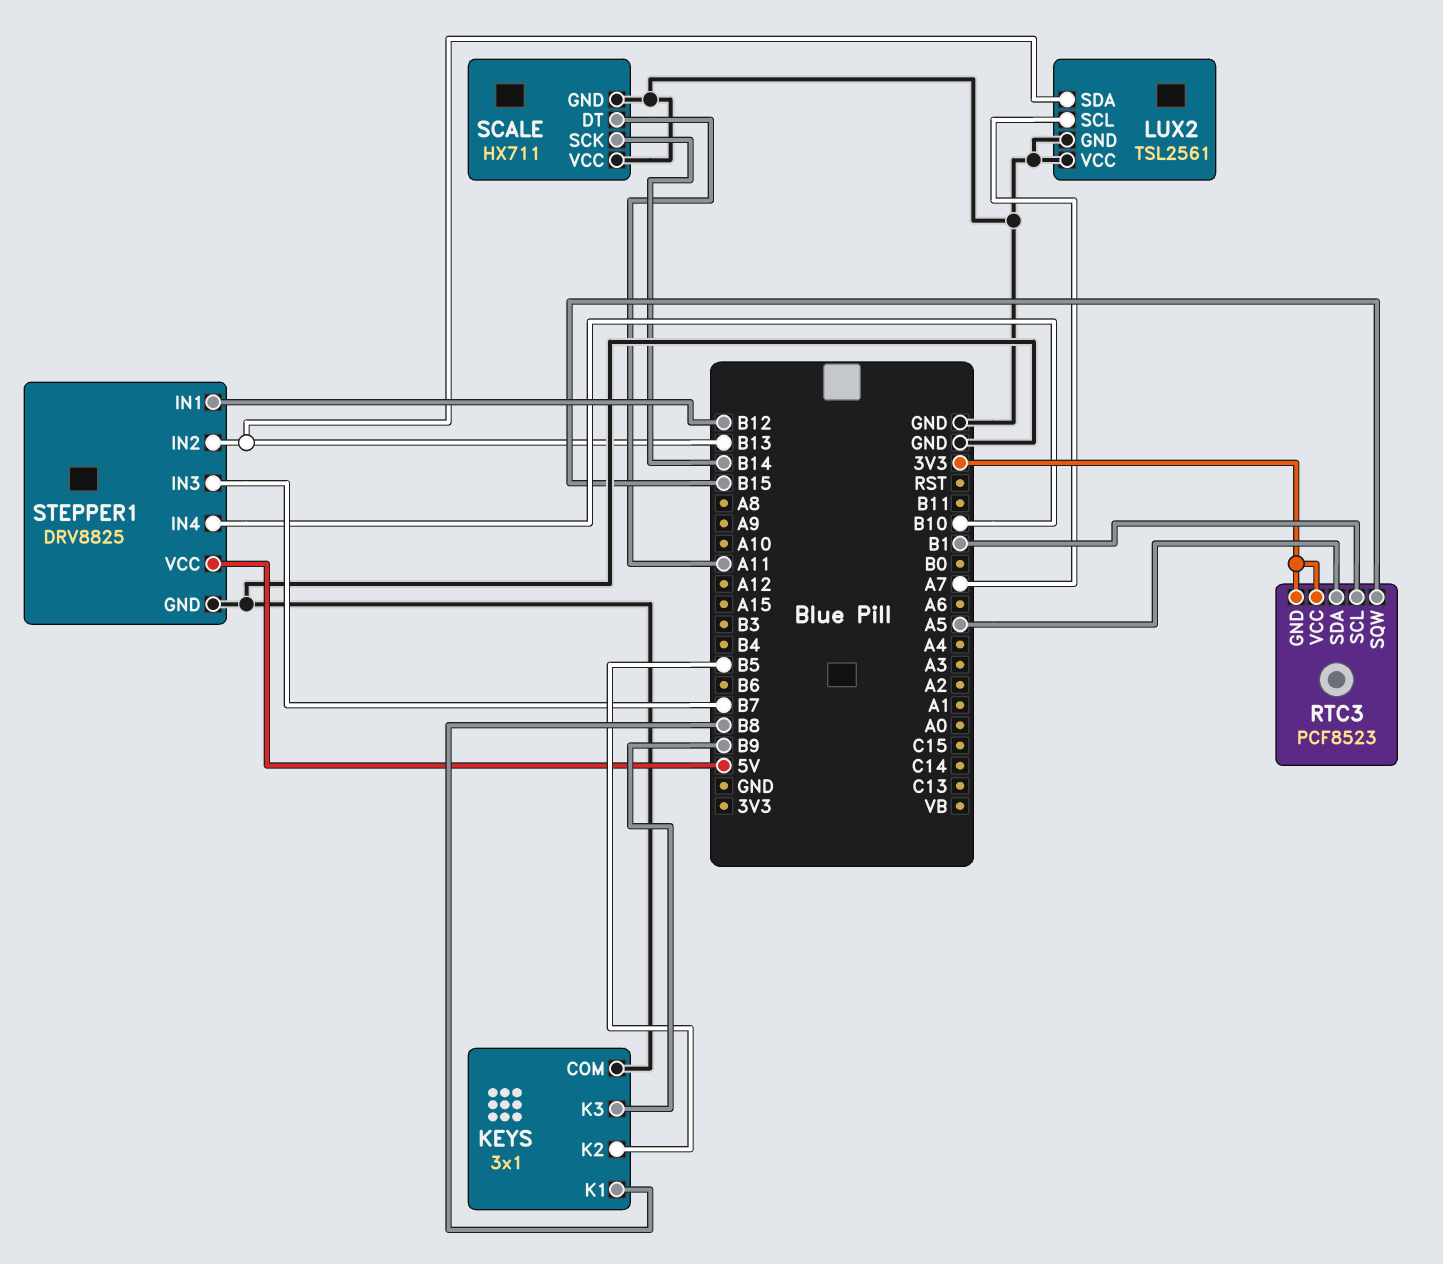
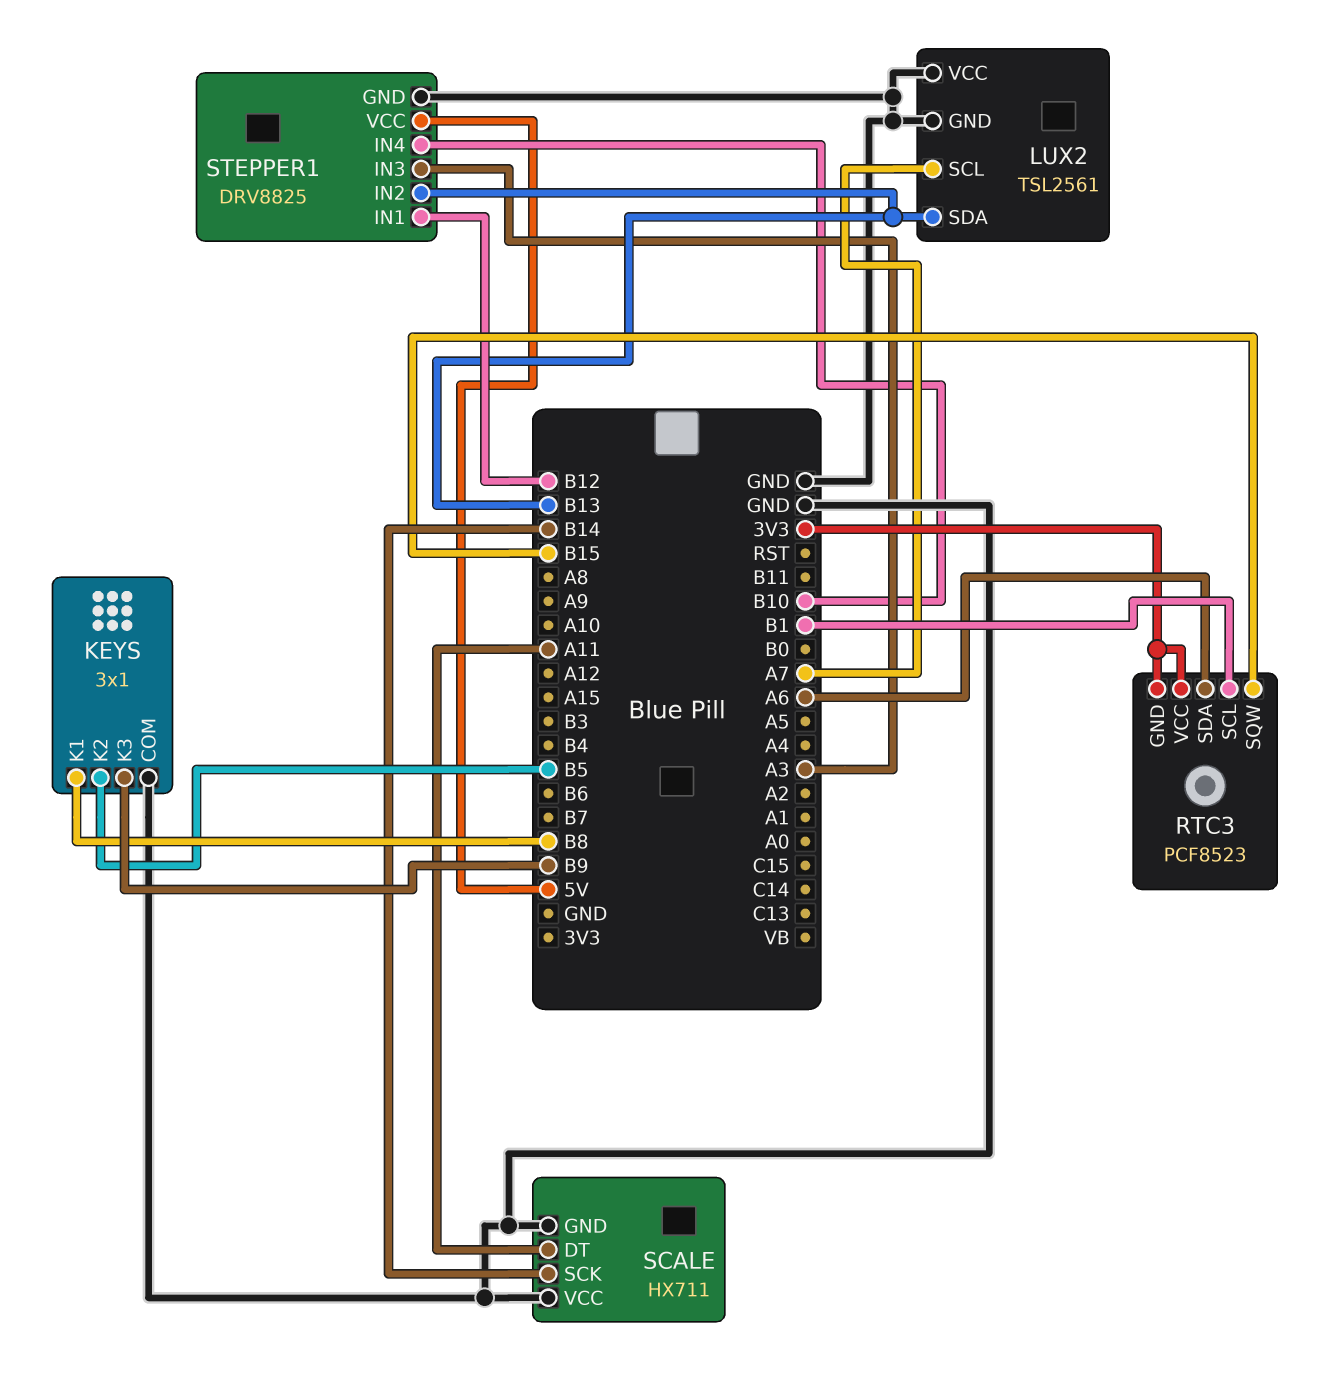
RTC3 pin SDA: A5 -> A6
STEPPER1 pin IN3: B7 -> A3

